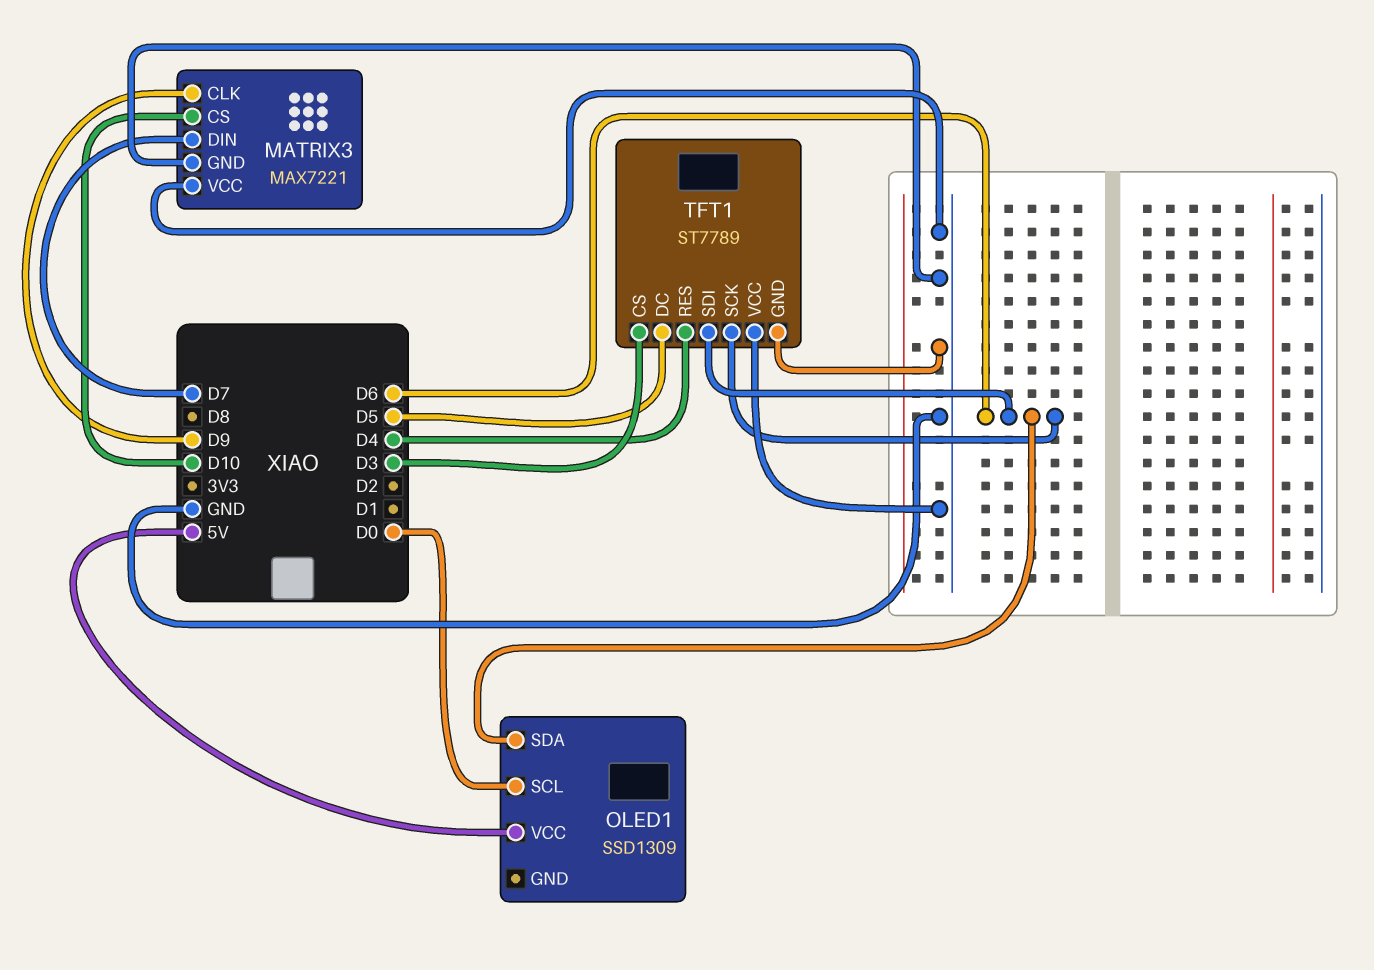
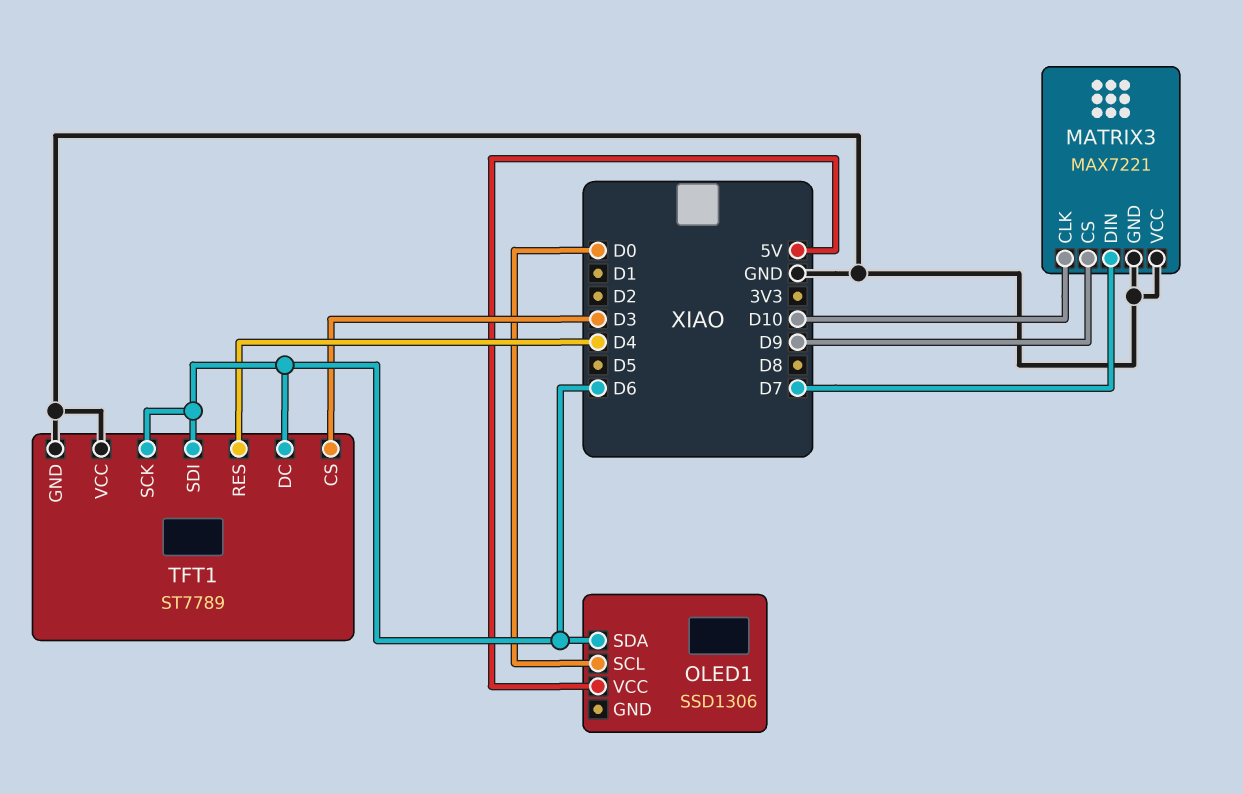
MATRIX3 pin CLK: D9 -> D10
MATRIX3 pin CS: D10 -> D9
OLED1: SSD1309 -> SSD1306
TFT1 pin DC: D5 -> D6

